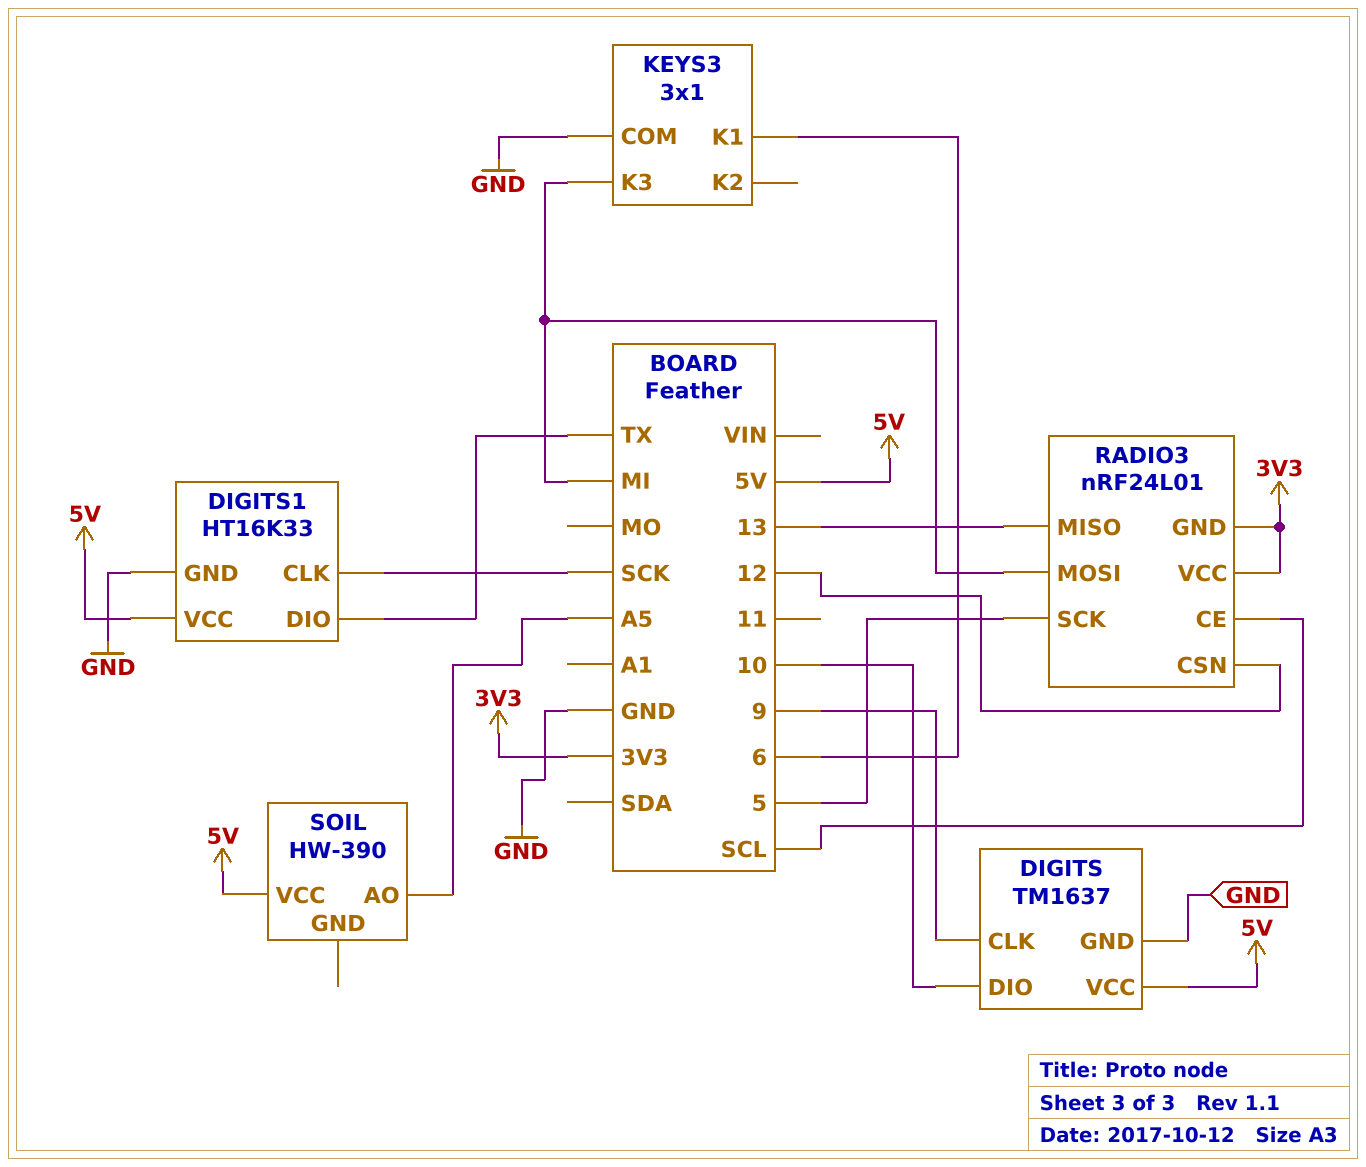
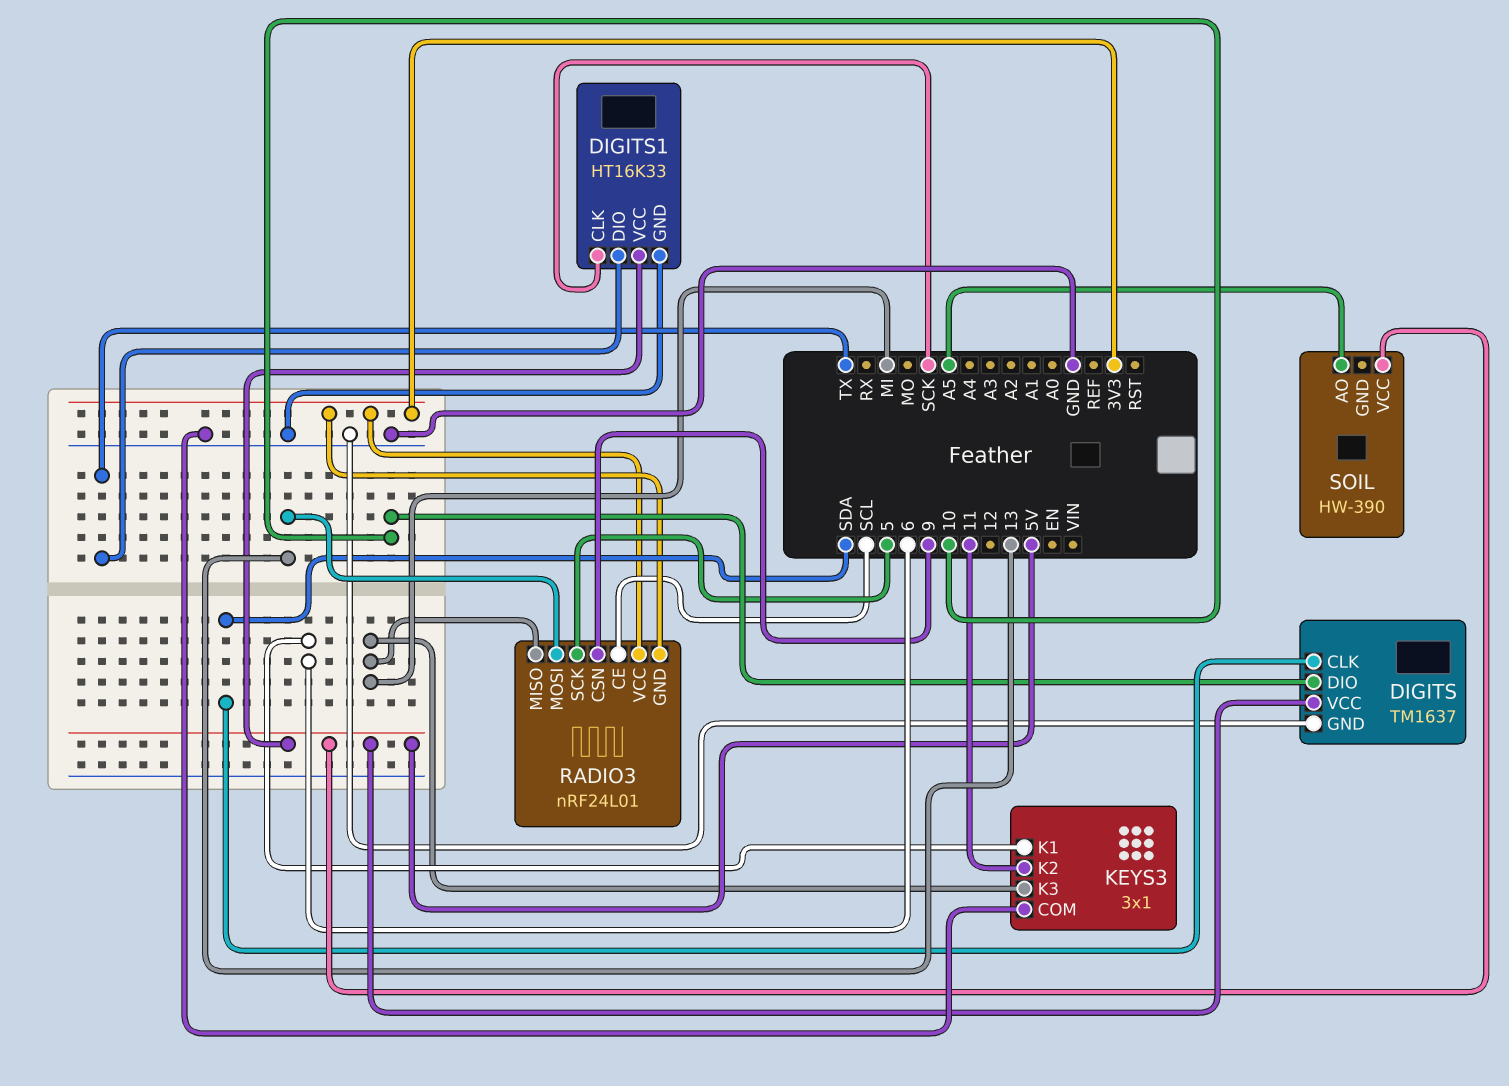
DIGITS pin CLK: 9 -> SDA
KEYS3 pin K2: none -> 11
RADIO3 pin CSN: 12 -> 9
RADIO3 pin MISO: 13 -> MI
RADIO3 pin MOSI: MI -> 13

